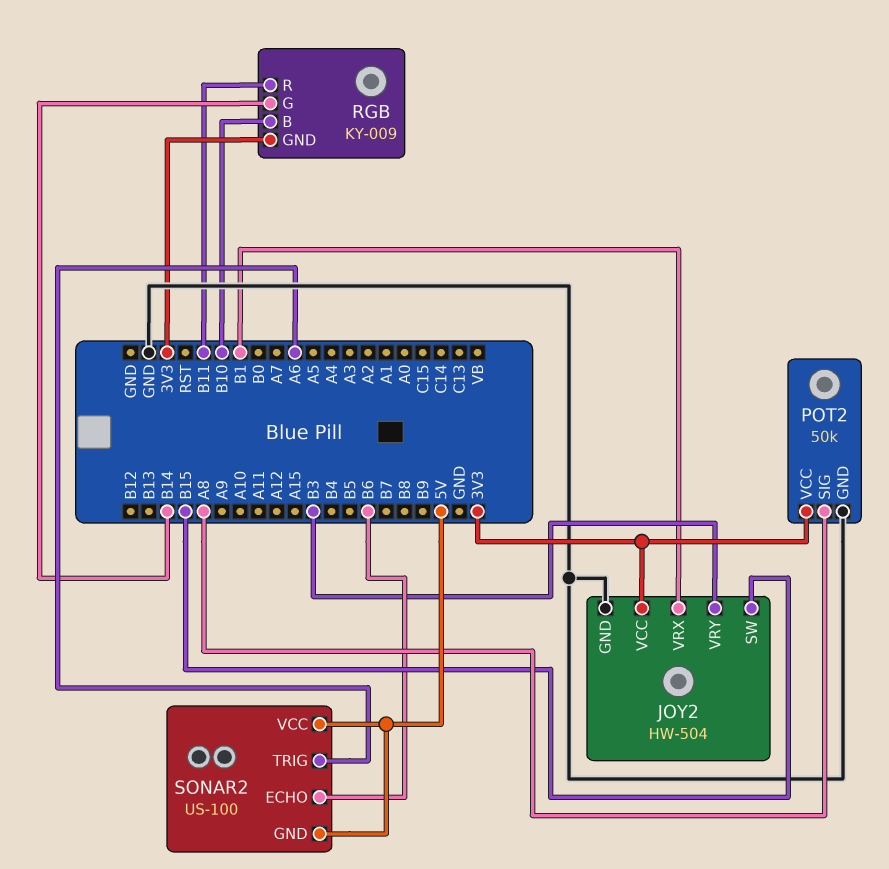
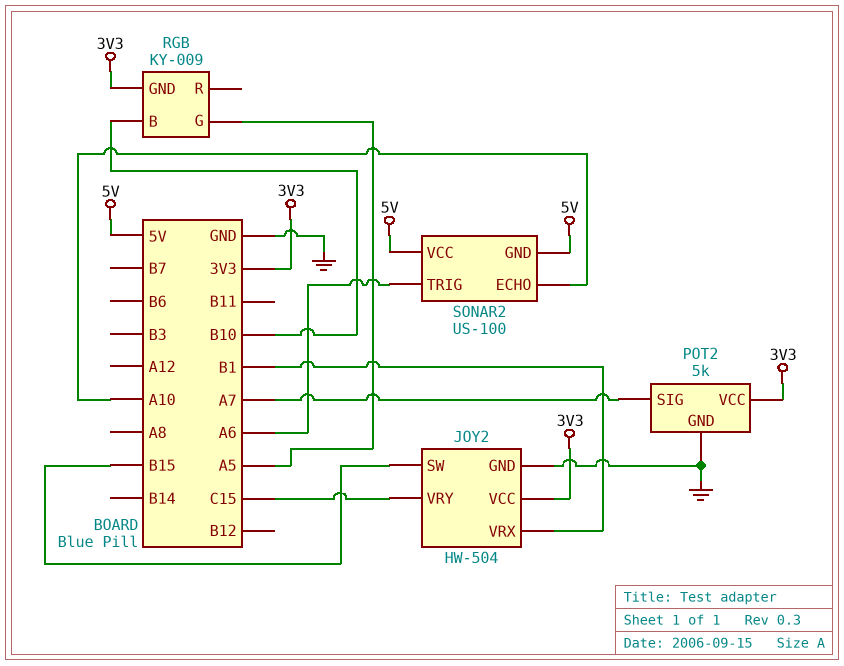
JOY2 pin VRY: B3 -> C15
POT2: 50k -> 5k
POT2 pin SIG: A8 -> A7
RGB pin G: B14 -> A5
RGB pin R: B11 -> none
SONAR2 pin ECHO: B6 -> A10

